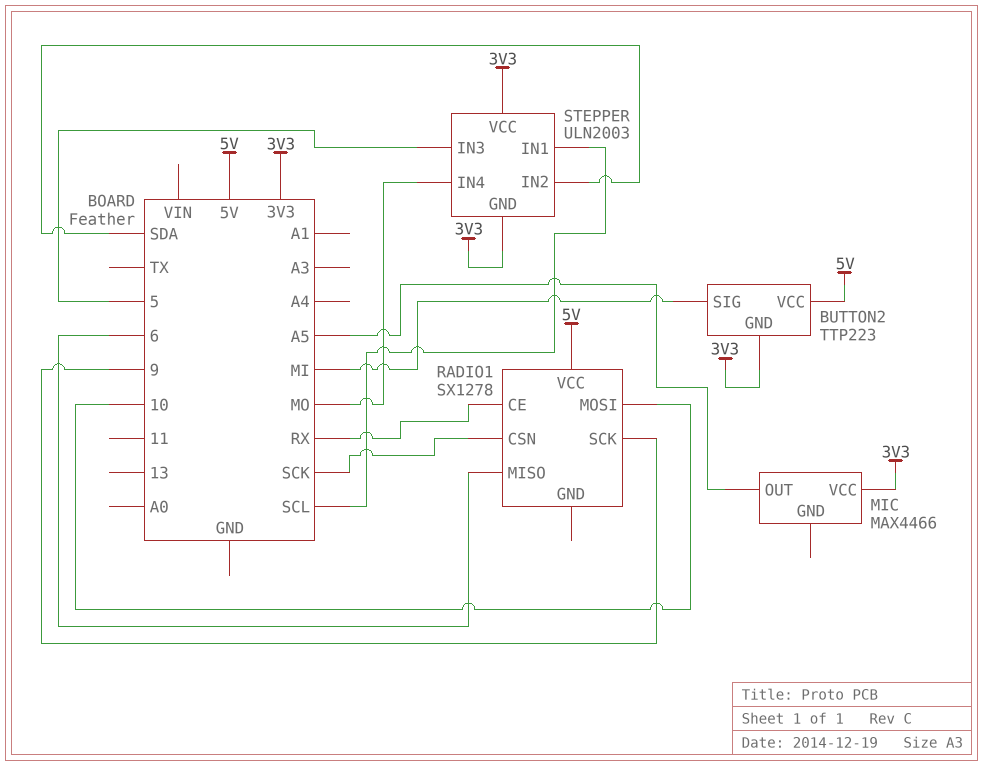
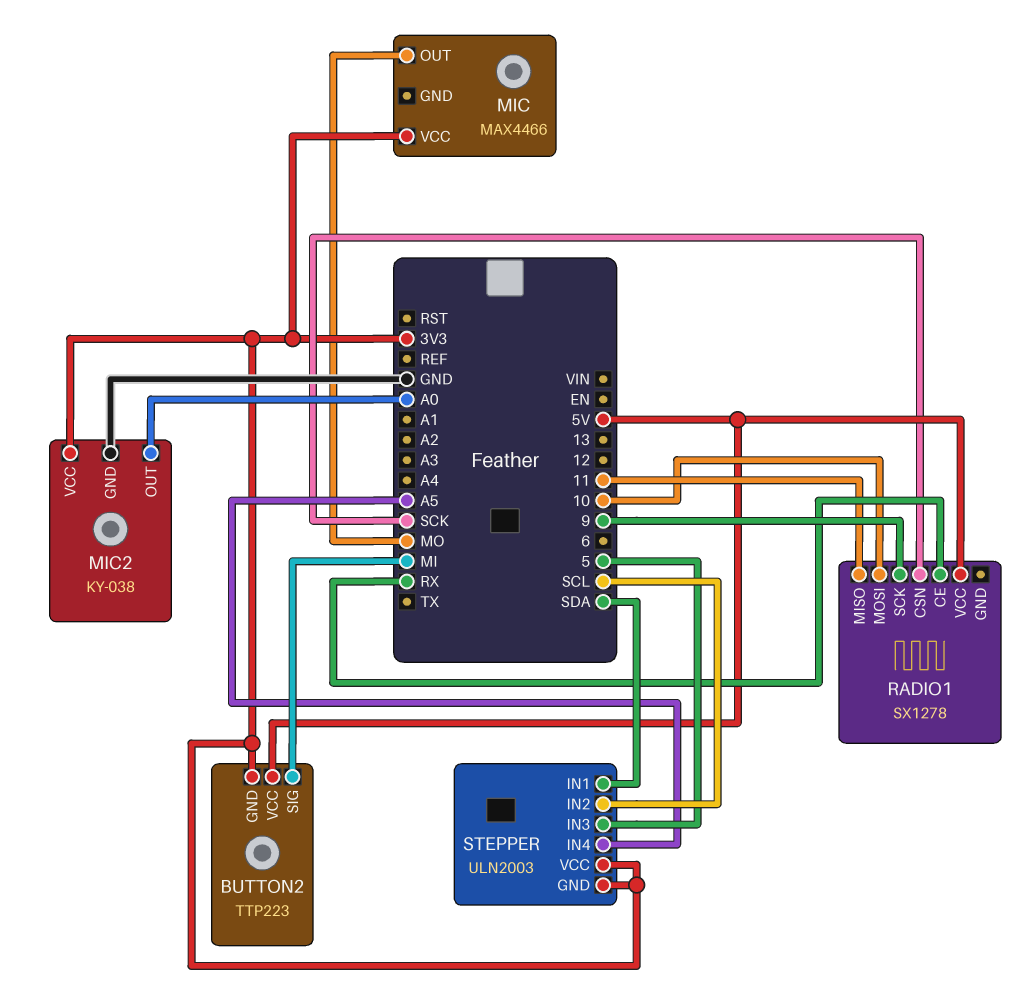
MIC pin OUT: A5 -> MO
MIC2: none -> KY-038
MIC2 pin GND: none -> GND
MIC2 pin OUT: none -> A0
MIC2 pin VCC: none -> 3V3
RADIO1 pin MISO: 6 -> 11
STEPPER pin IN1: SCL -> SDA
STEPPER pin IN2: SDA -> SCL
STEPPER pin IN4: MO -> A5

